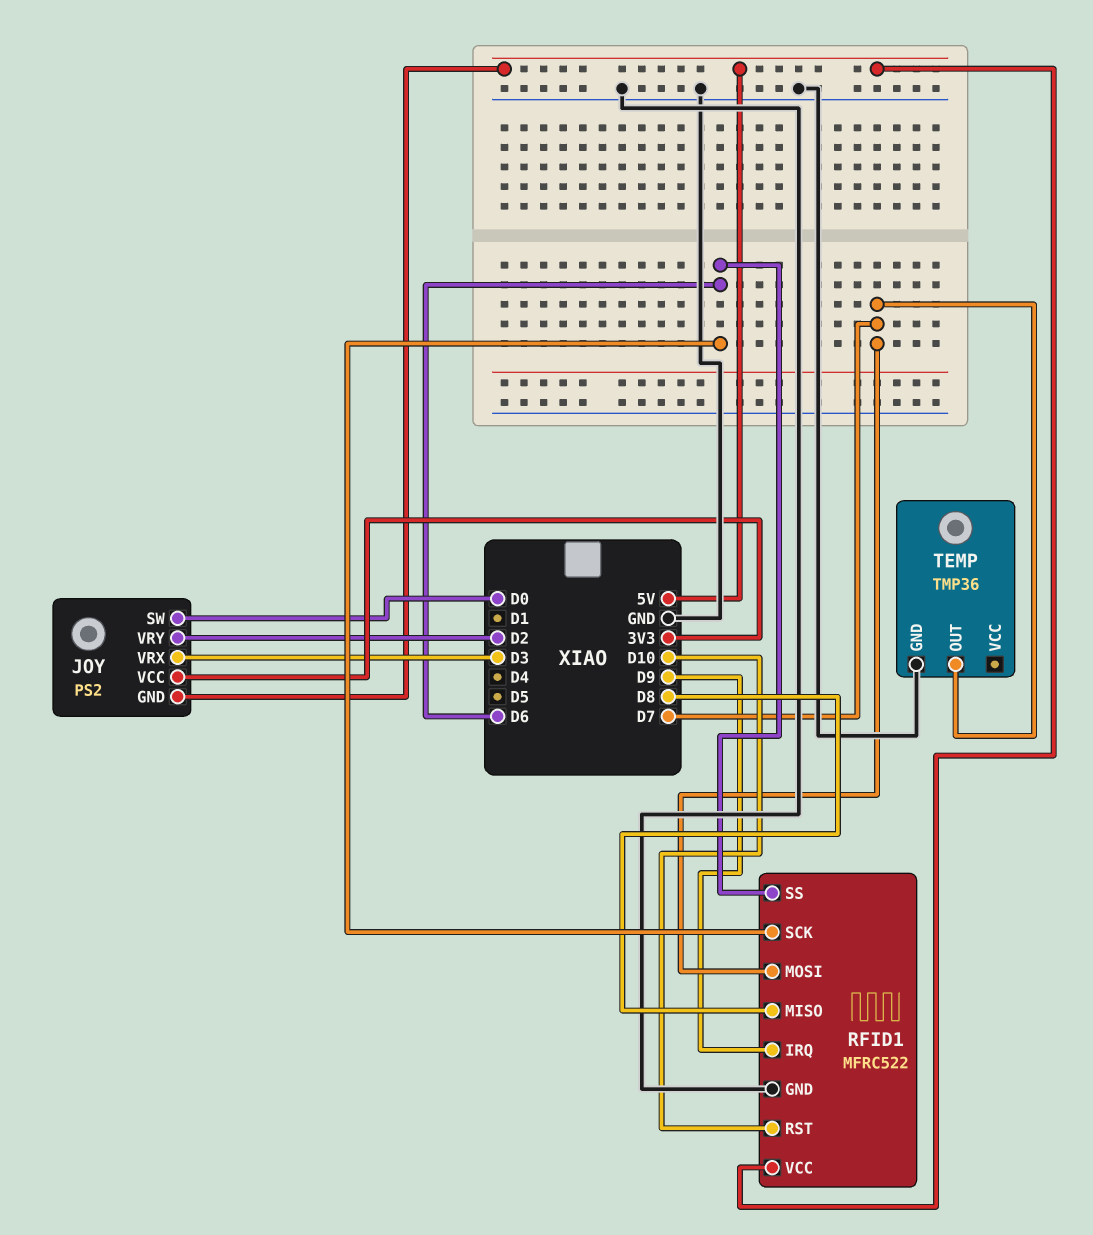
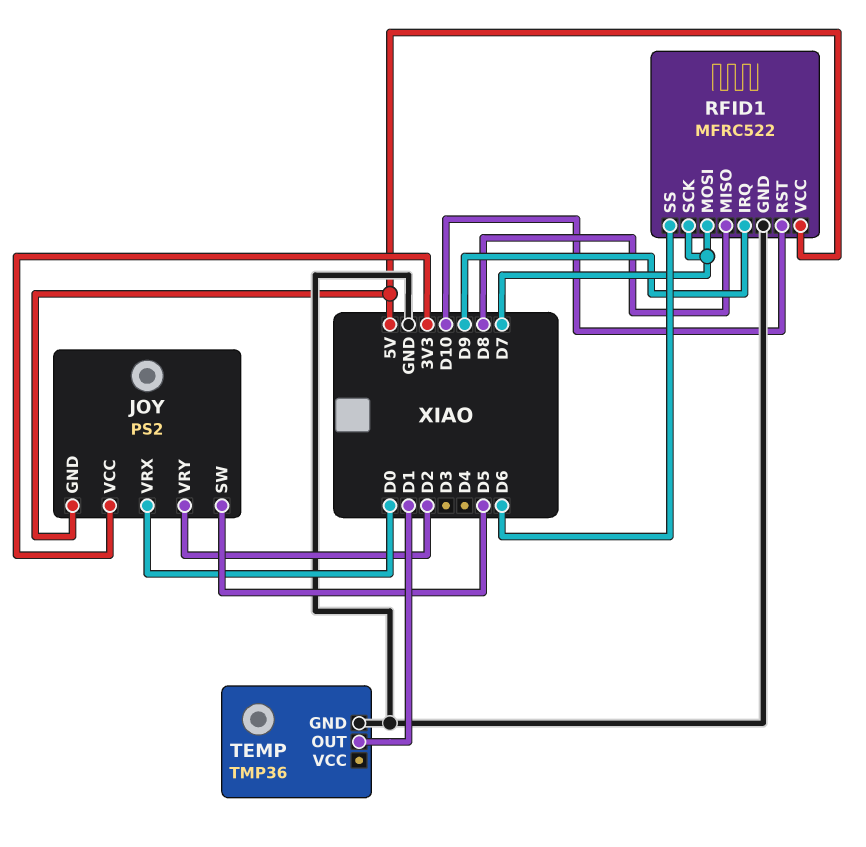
JOY pin SW: D0 -> D5
JOY pin VRX: D3 -> D0
RFID1 pin SCK: D6 -> D7
TEMP pin OUT: D7 -> D1

